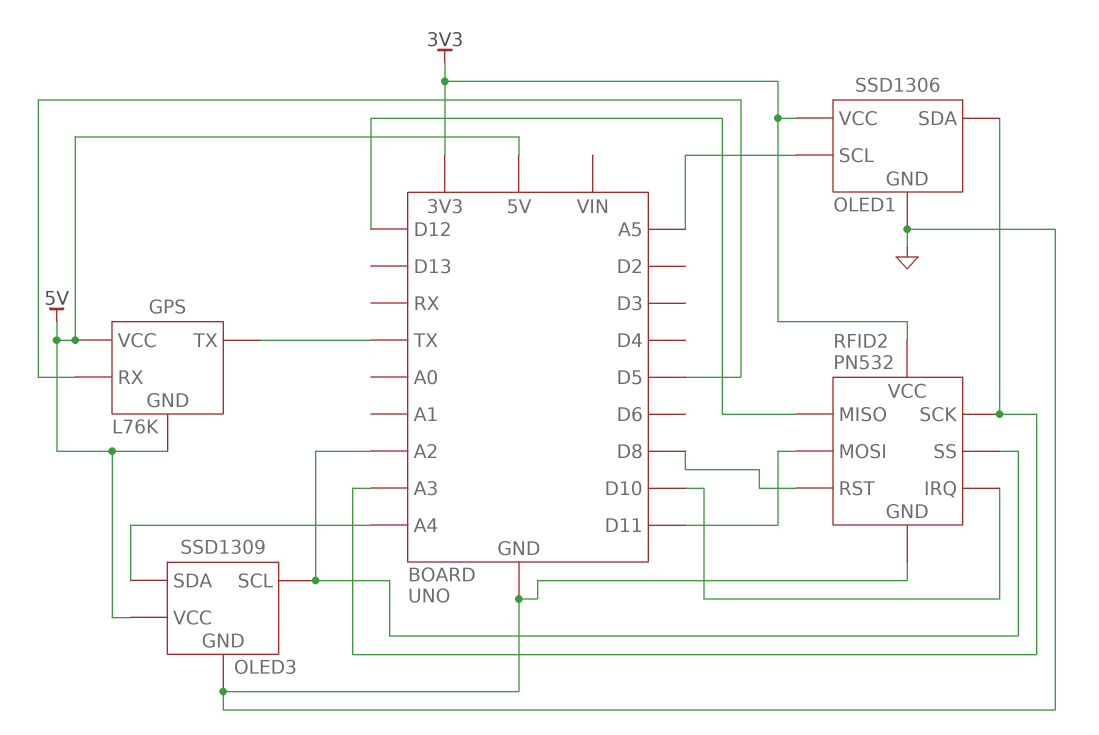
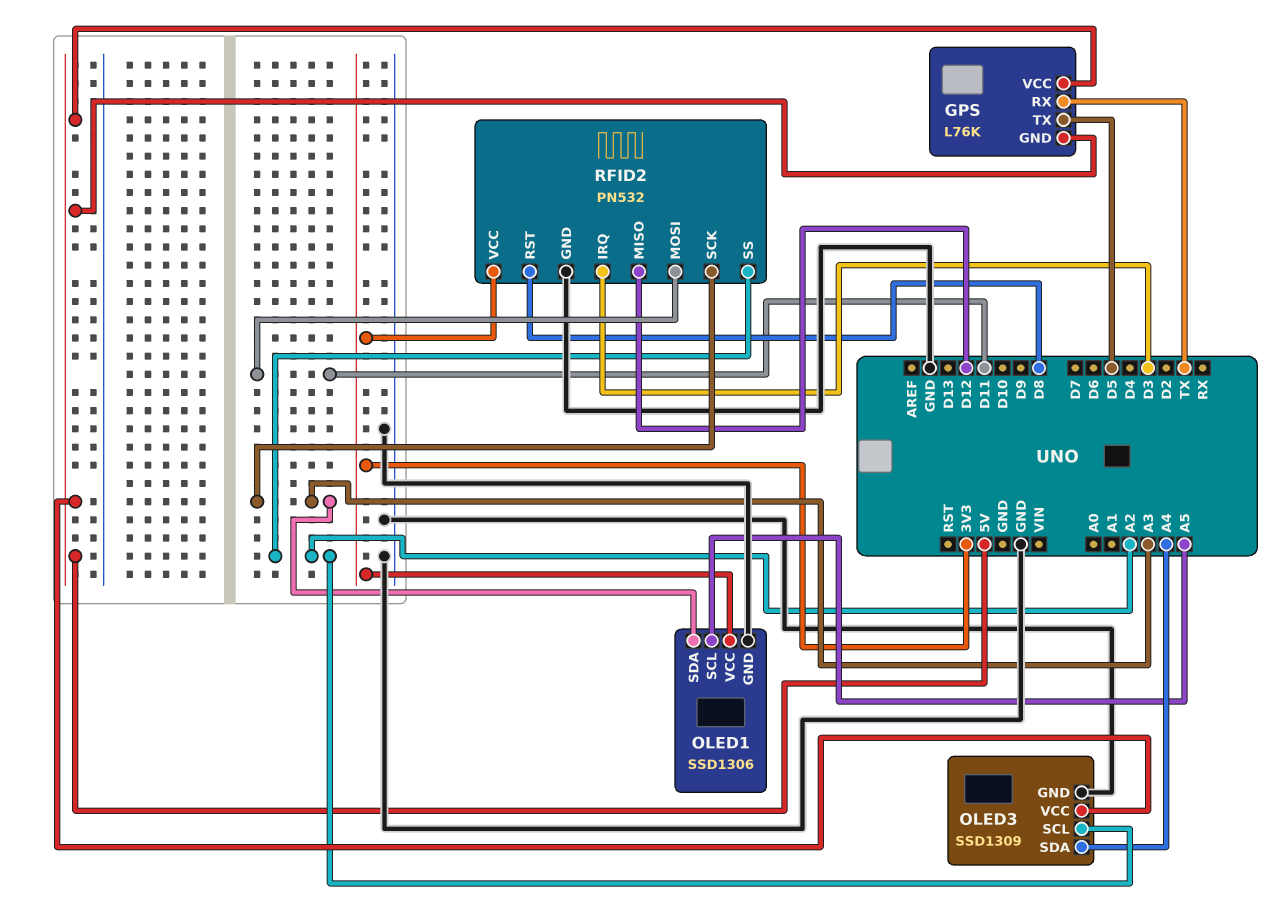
GPS pin RX: D5 -> TX
GPS pin TX: TX -> D5
RFID2 pin IRQ: D10 -> D3

